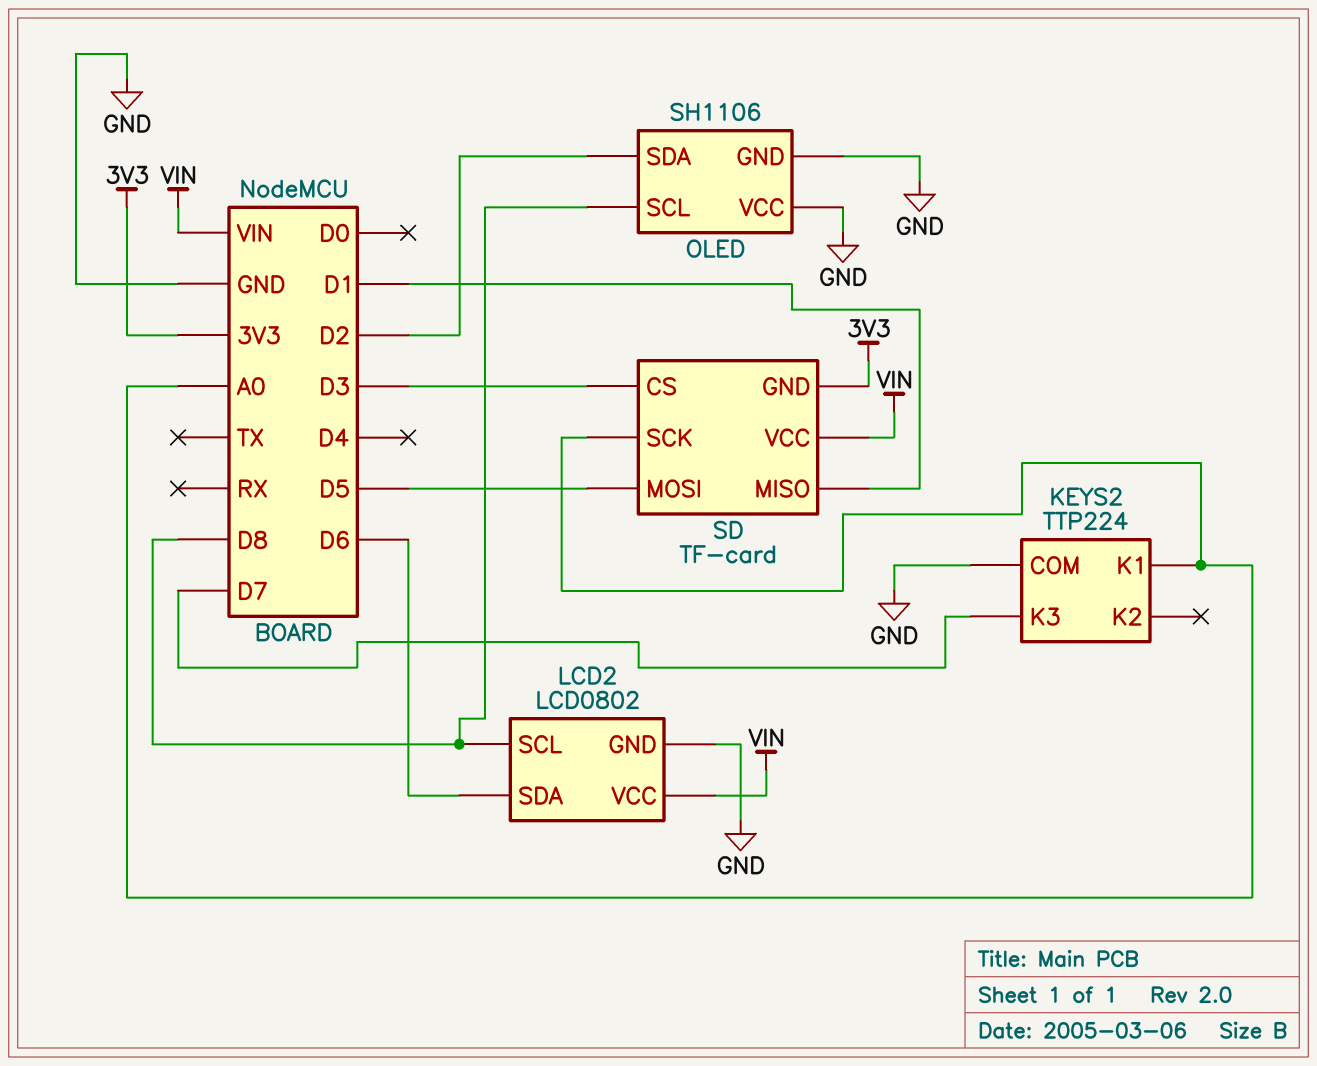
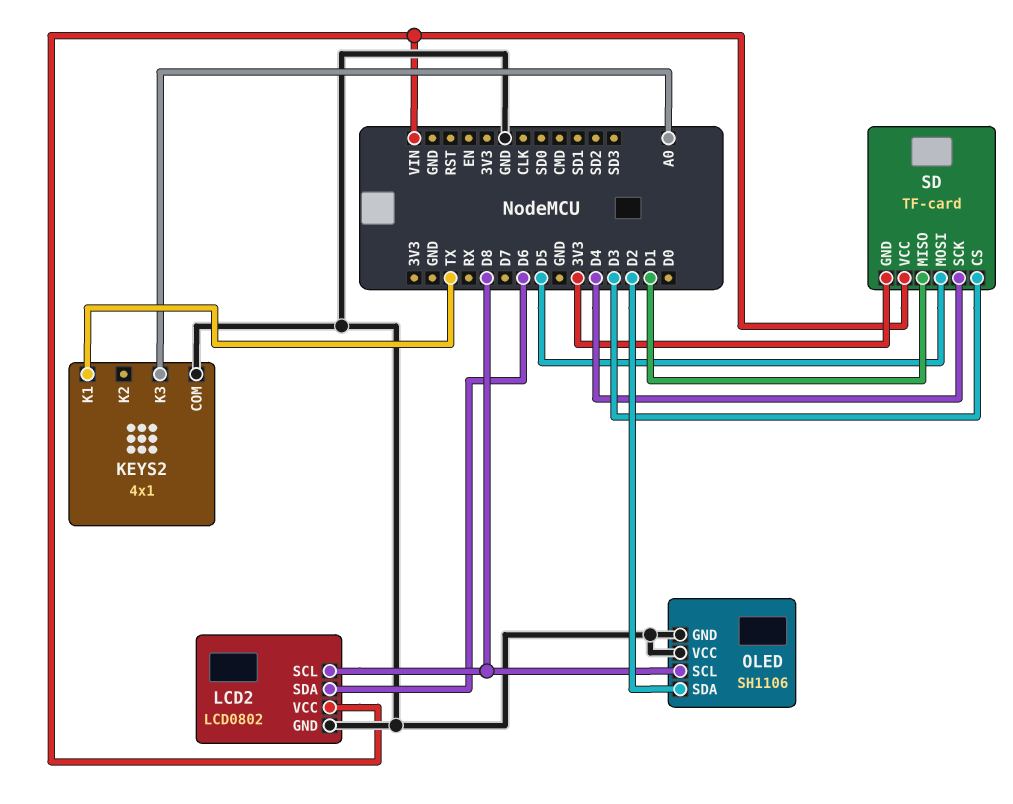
KEYS2: TTP224 -> 4x1
KEYS2 pin K1: A0 -> TX
KEYS2 pin K3: D7 -> A0
SD pin SCK: A0 -> D4

